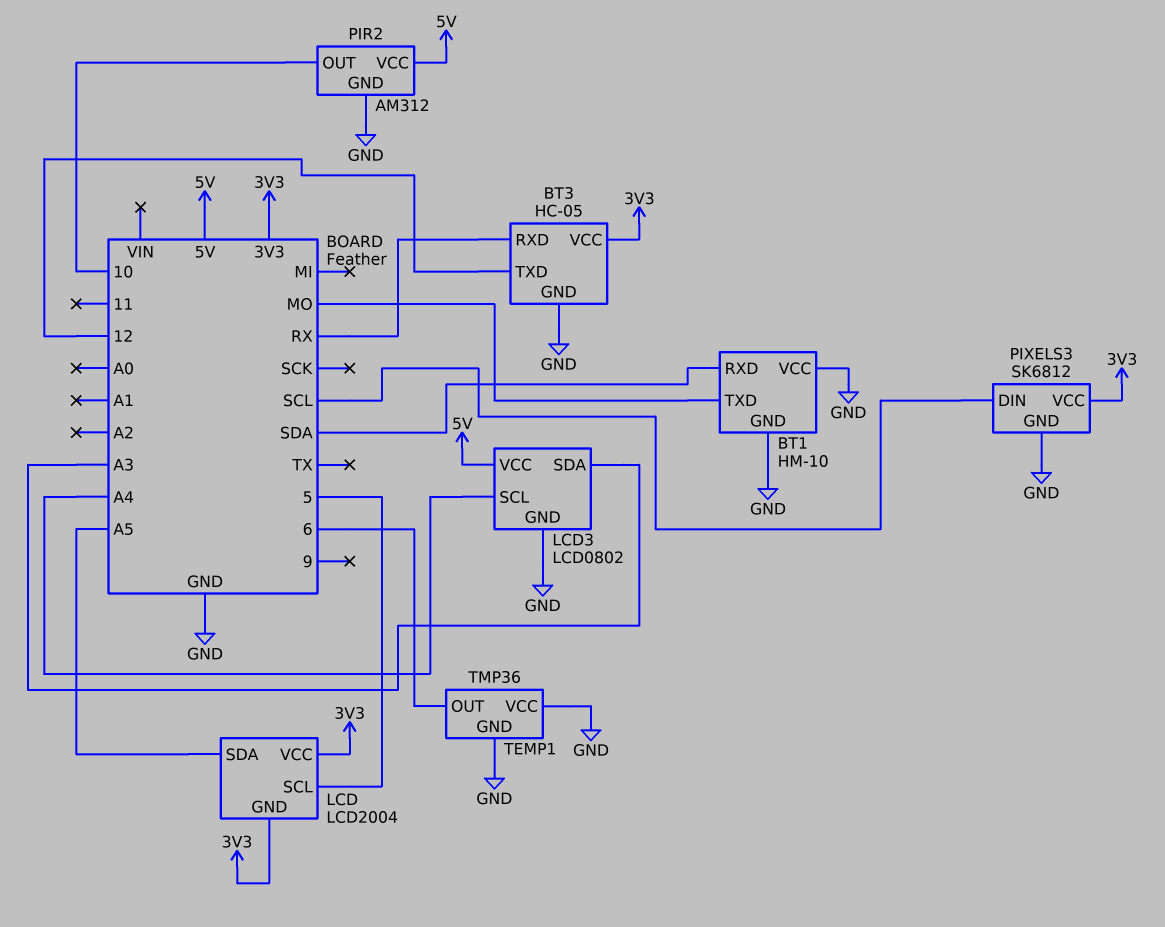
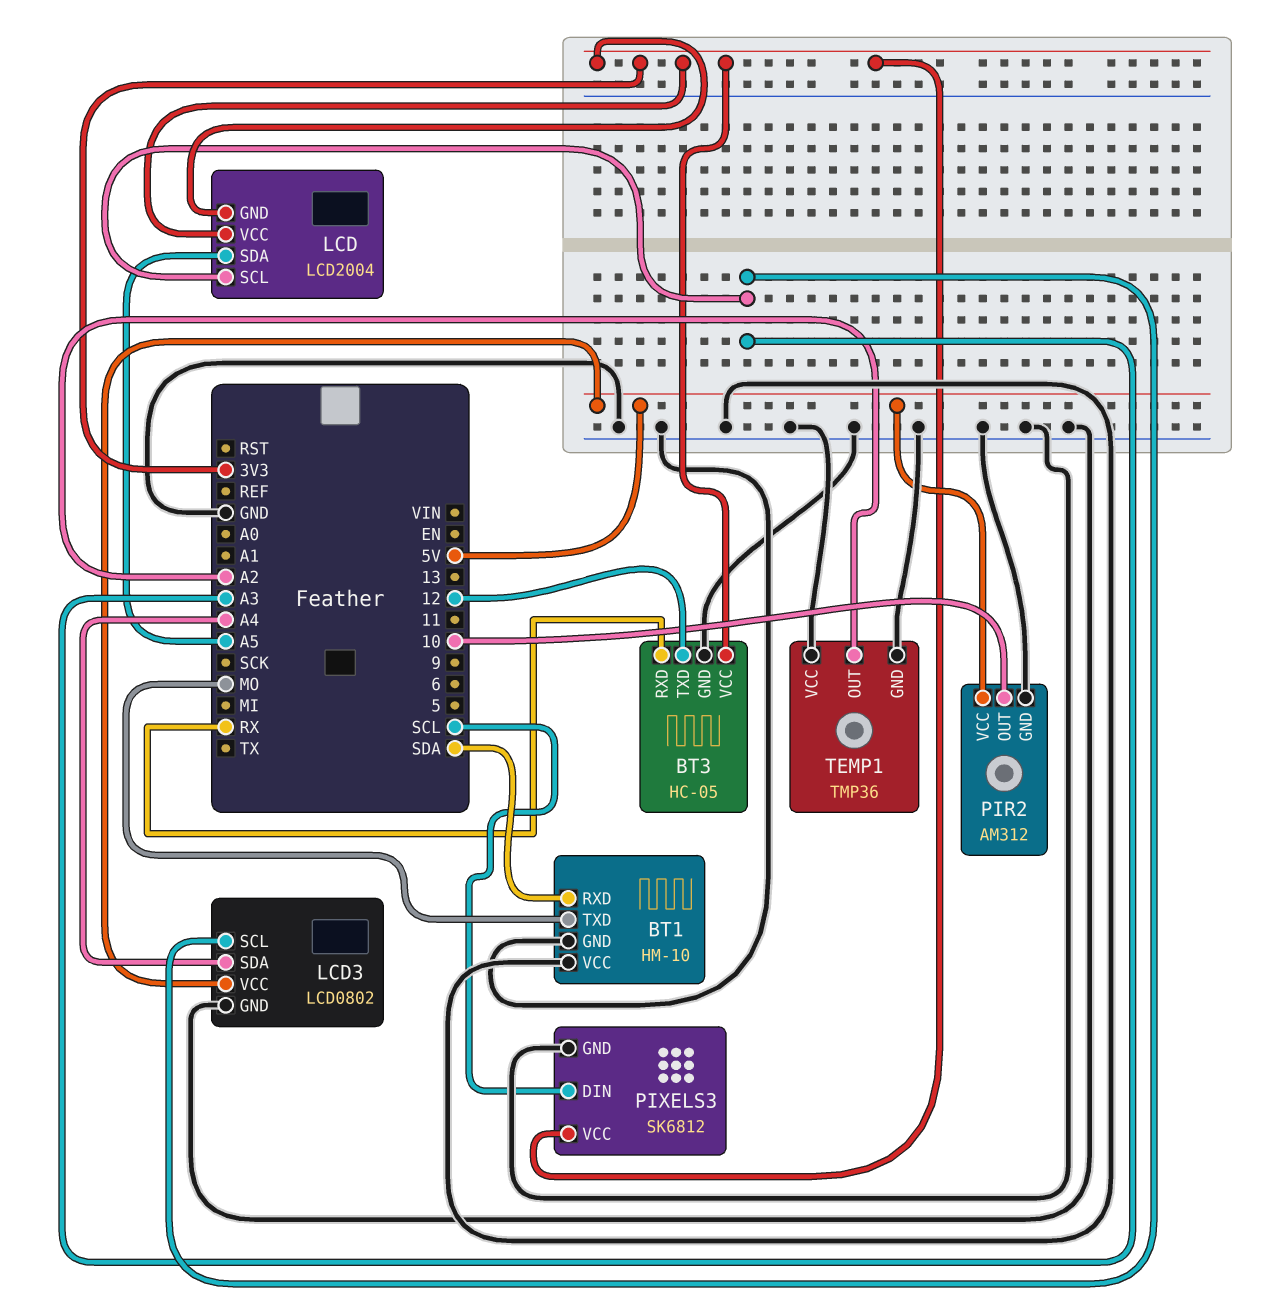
LCD pin SCL: 5 -> A3
LCD3 pin SCL: A4 -> A3
LCD3 pin SDA: A3 -> A4
TEMP1 pin OUT: 6 -> A2

